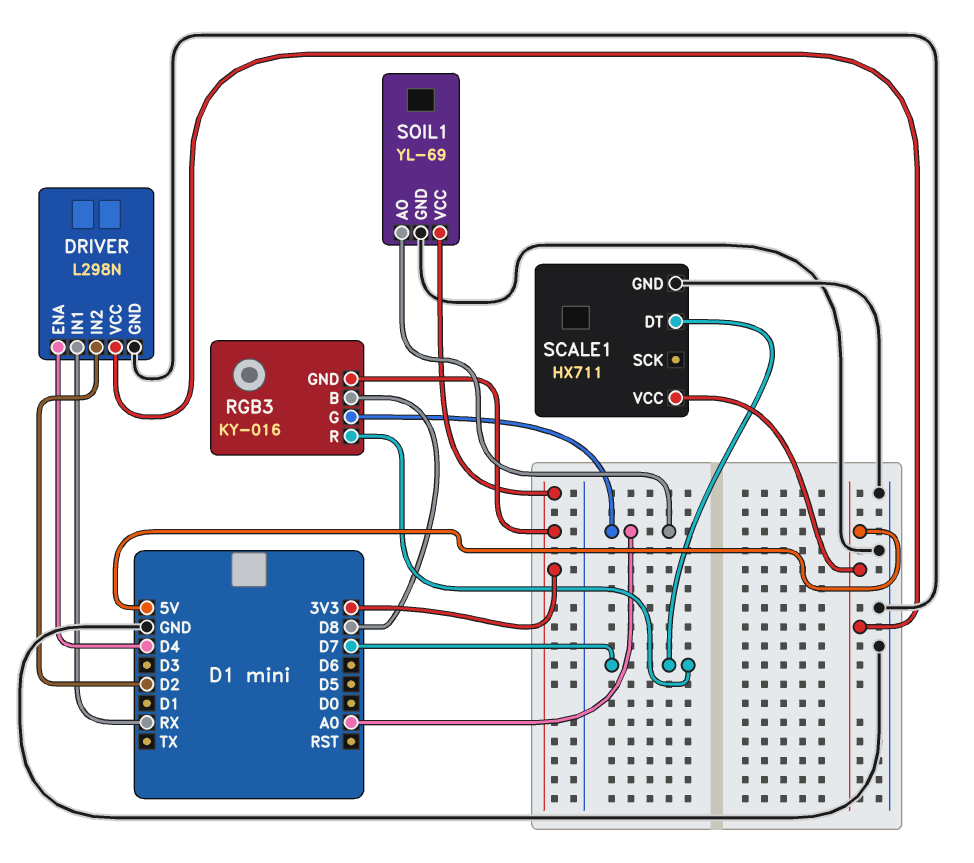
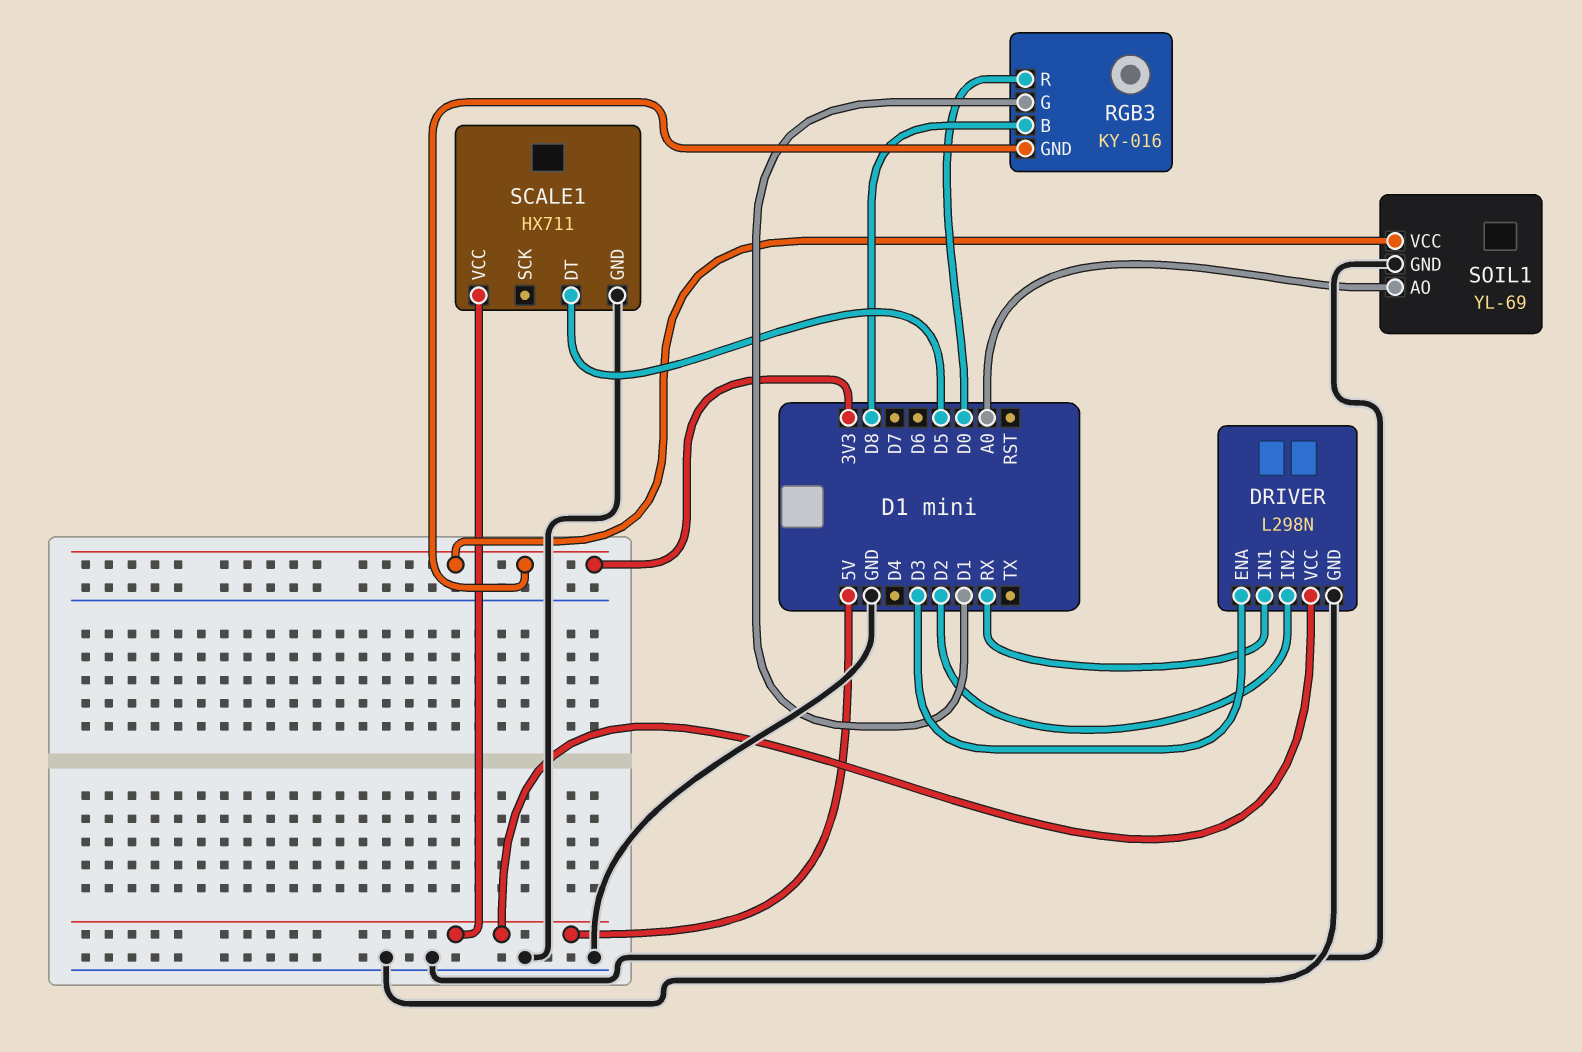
DRIVER pin ENA: D4 -> D3
RGB3 pin G: A0 -> D1
RGB3 pin R: D7 -> D0
SCALE1 pin DT: D7 -> D5

